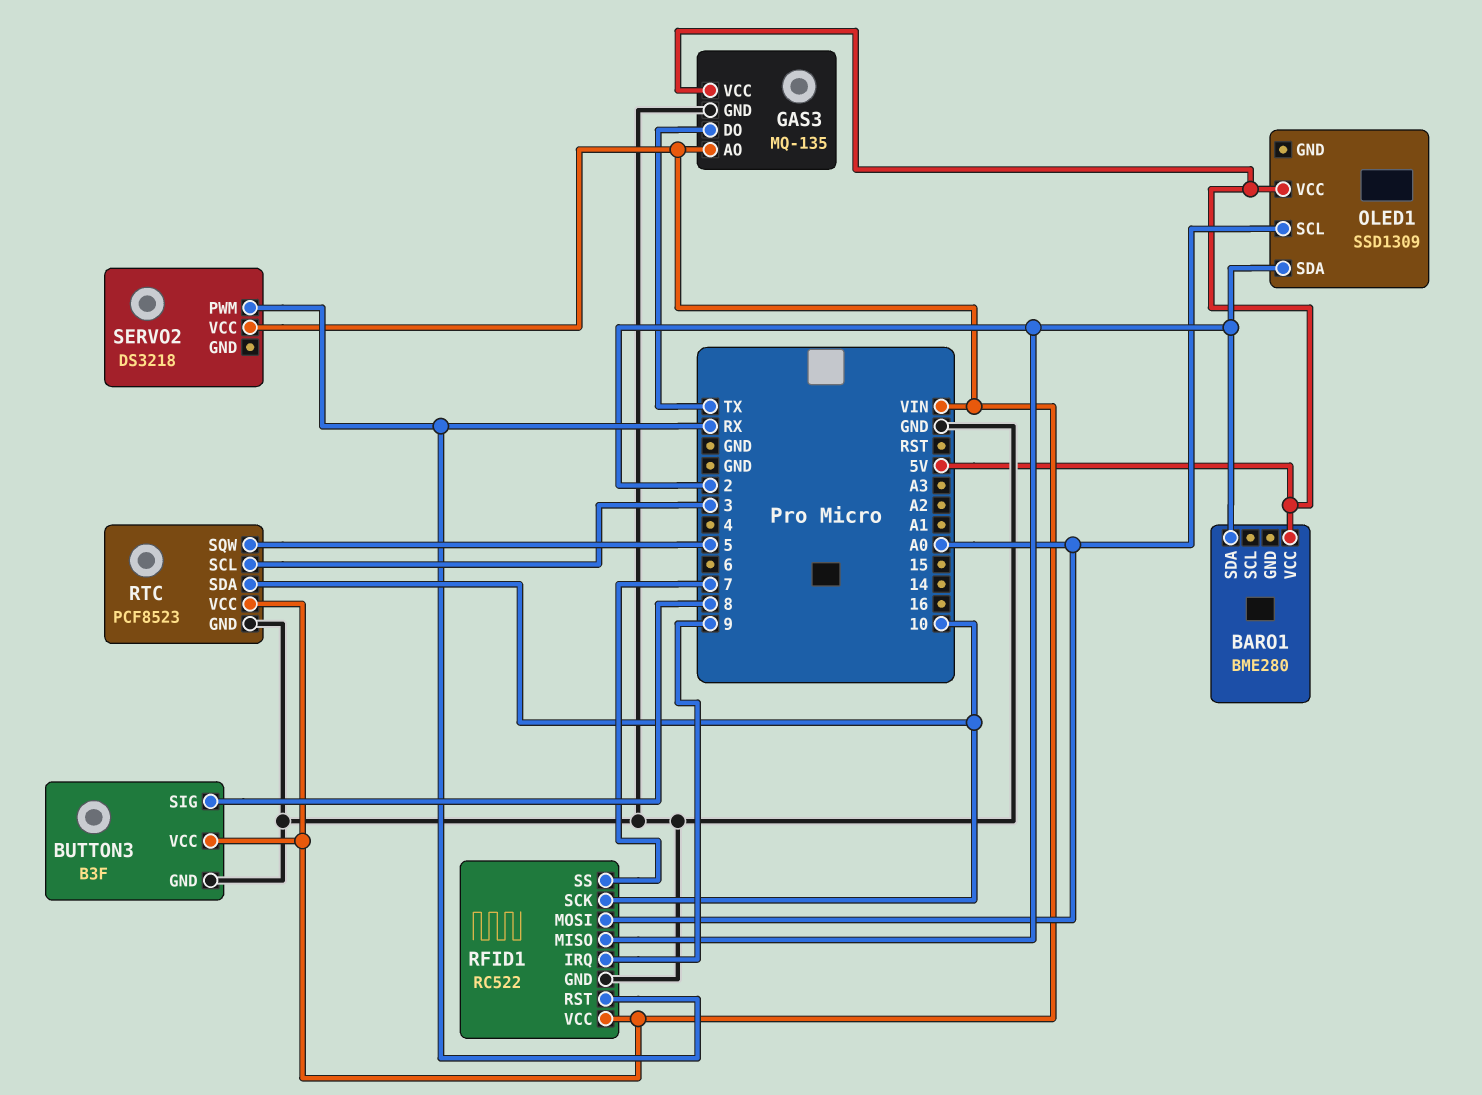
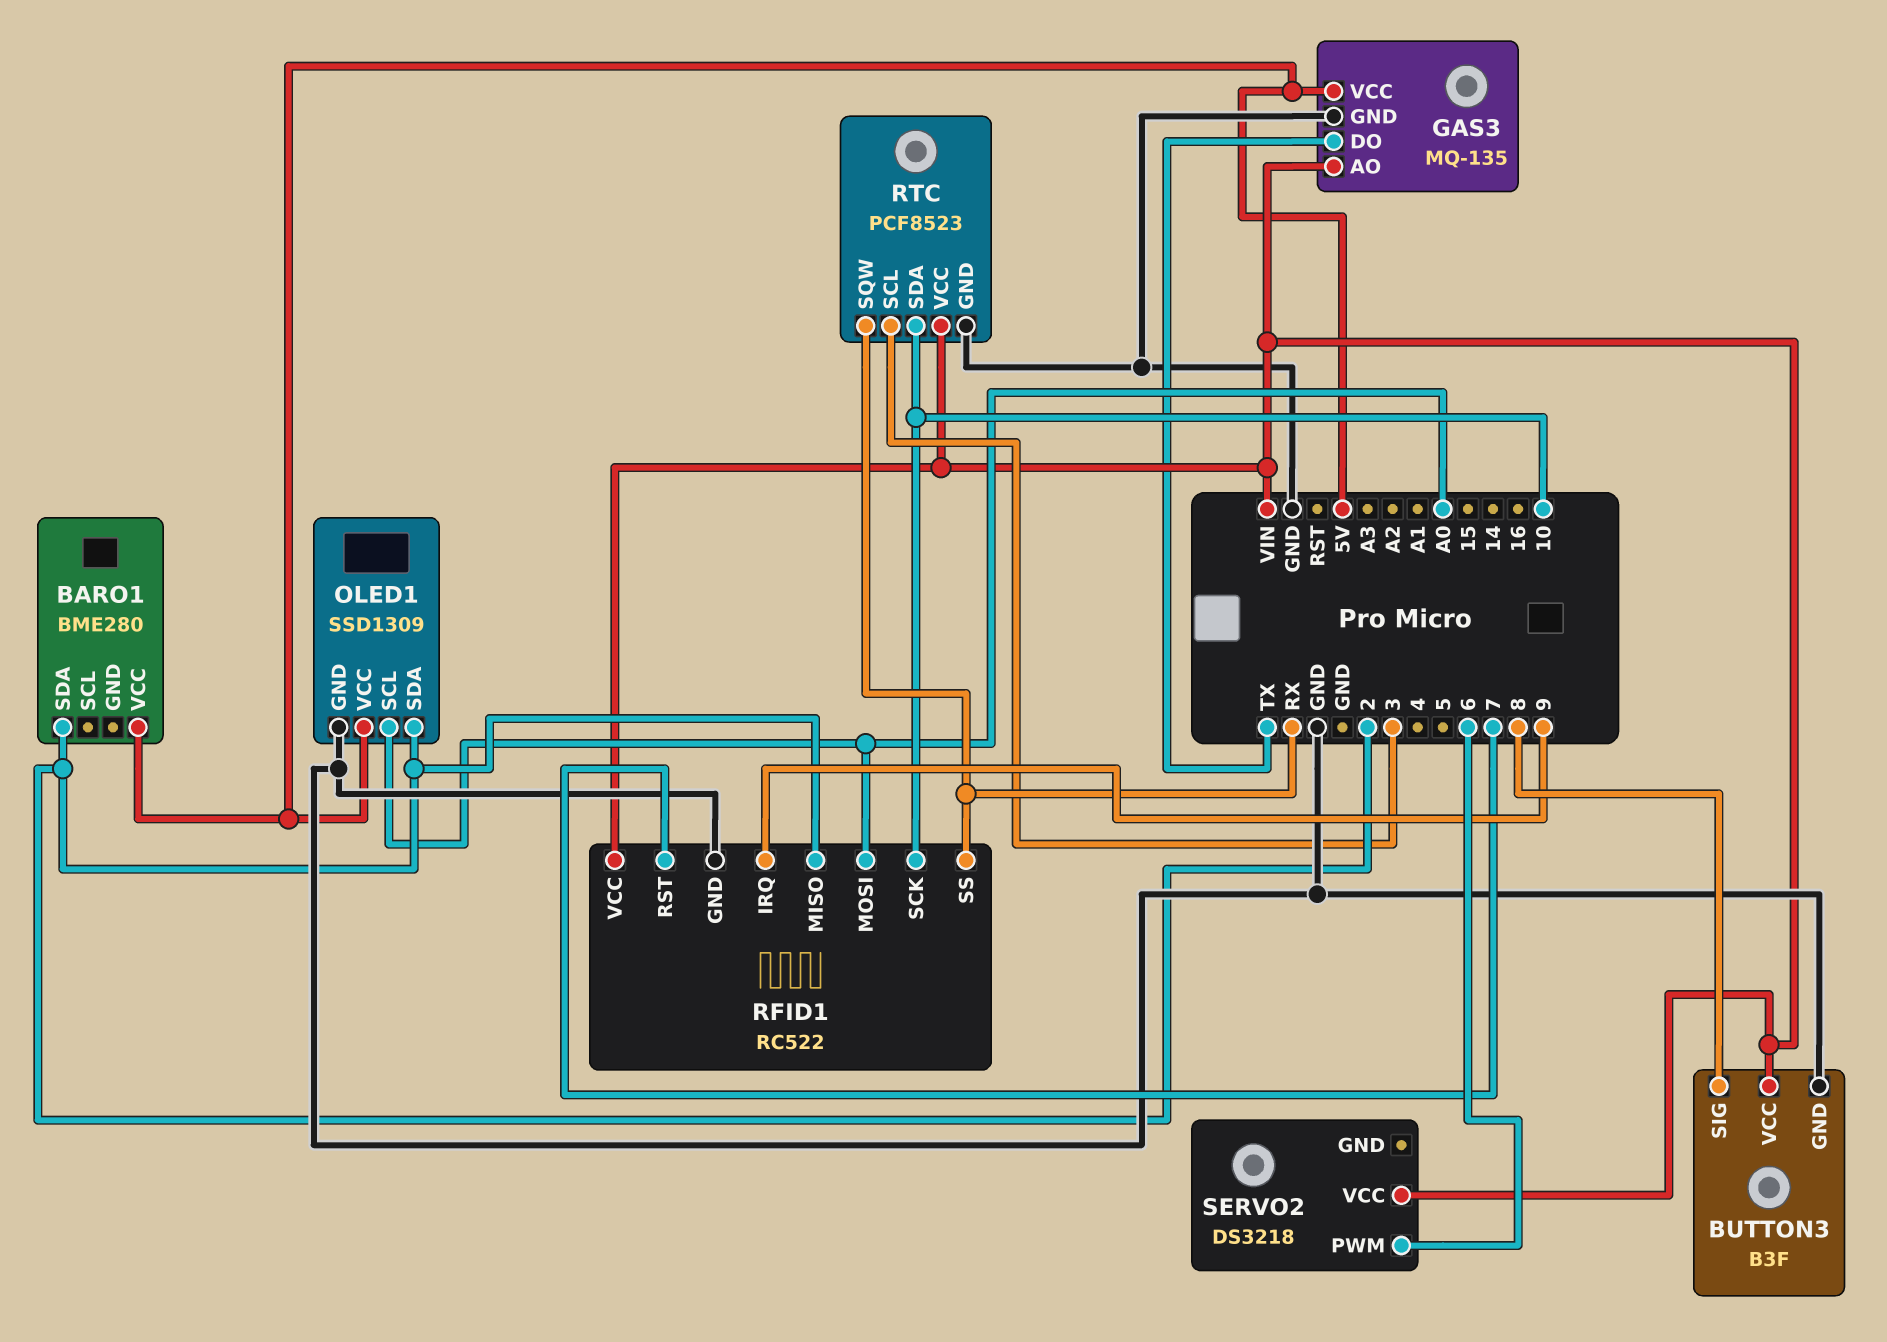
OLED1 pin GND: none -> GND
RFID1 pin RST: RX -> 7
RFID1 pin SS: 7 -> RX
RTC pin SQW: 5 -> RX
SERVO2 pin PWM: RX -> 6

